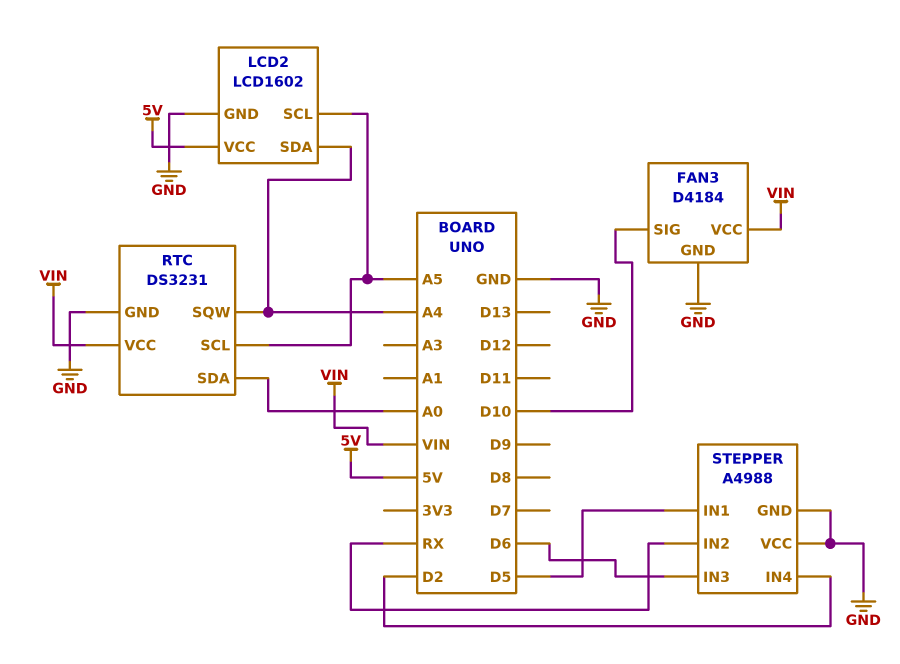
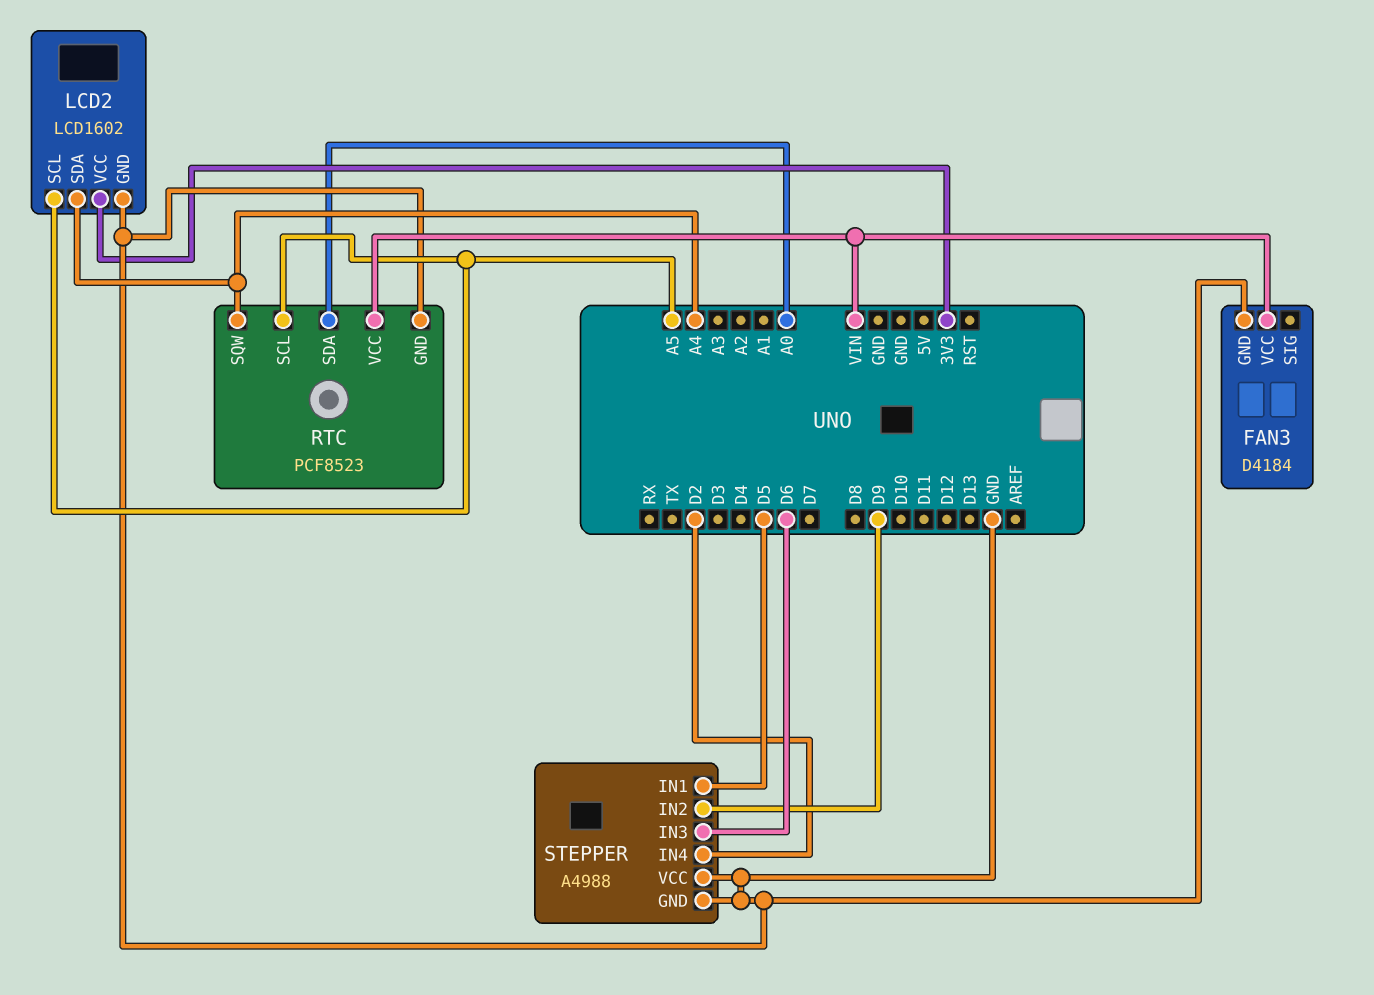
FAN3 pin SIG: D10 -> none
LCD2 pin VCC: 5V -> 3V3
RTC: DS3231 -> PCF8523
STEPPER pin IN2: RX -> D9

